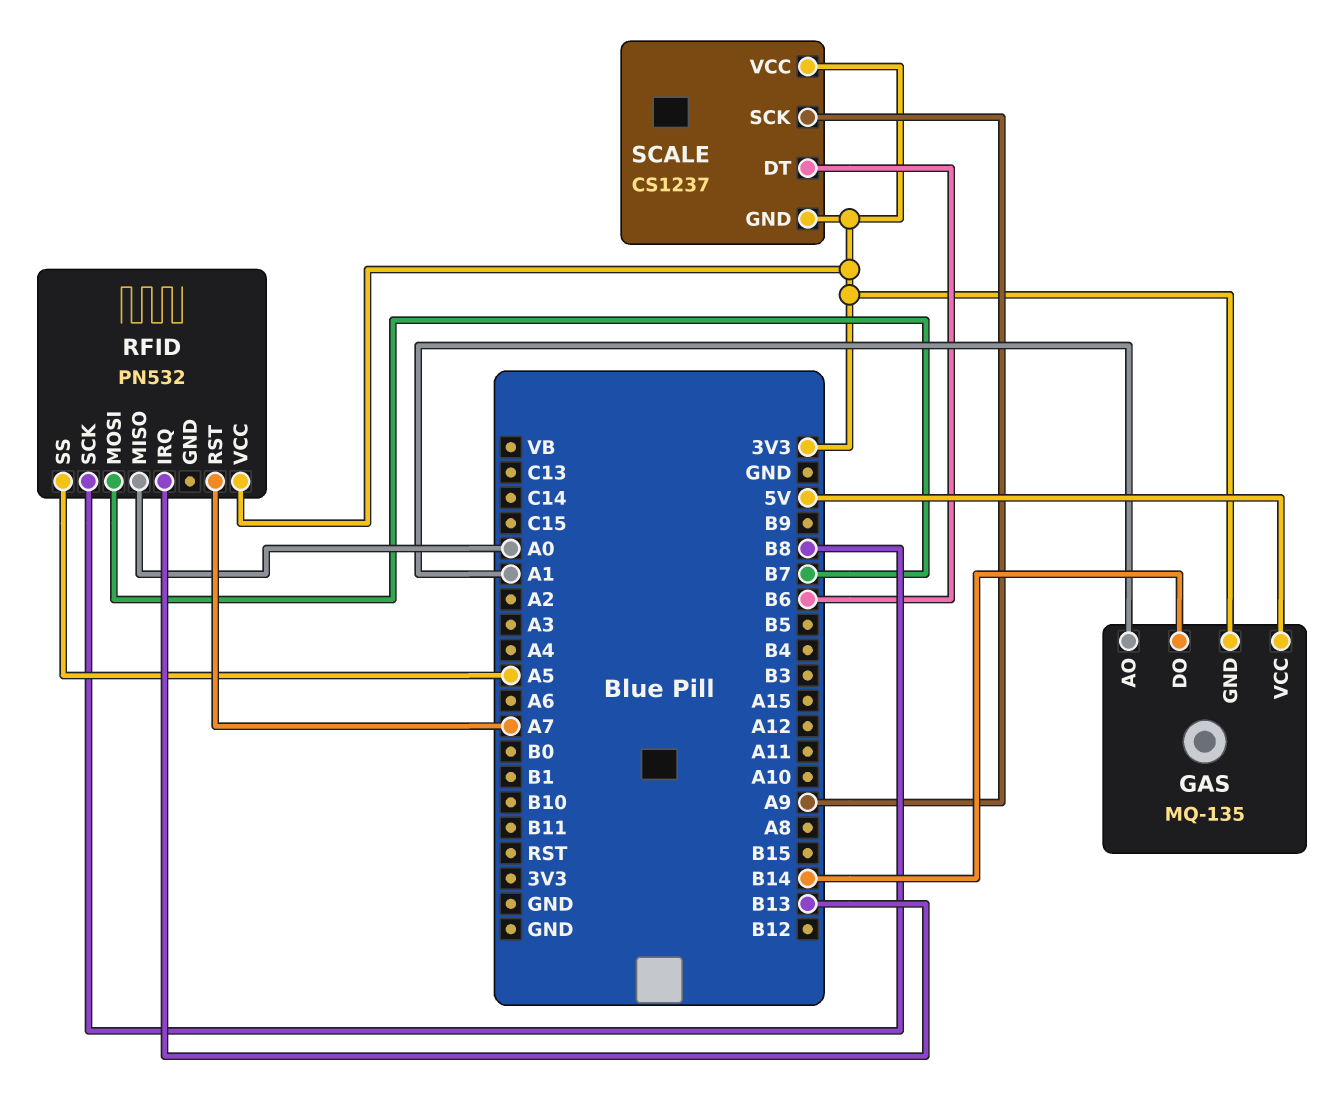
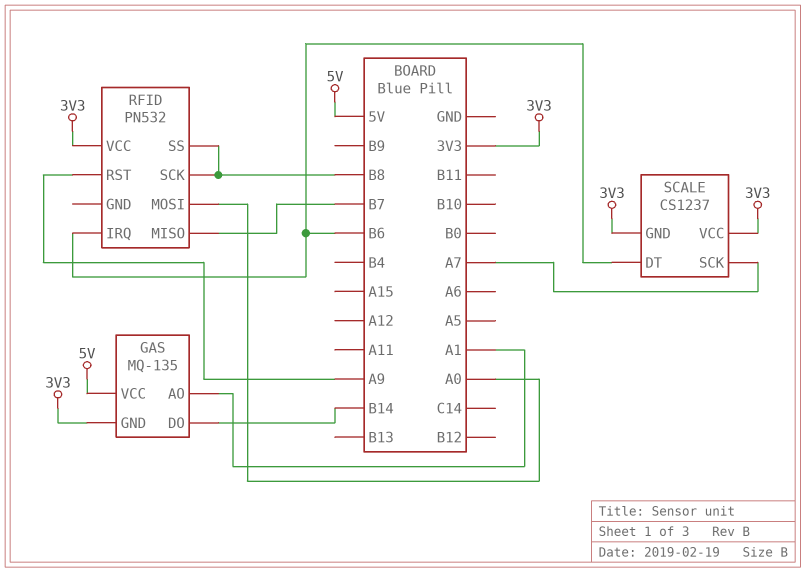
RFID pin IRQ: B13 -> B6
RFID pin MISO: A0 -> B7
RFID pin MOSI: B7 -> A0
RFID pin RST: A7 -> A9
RFID pin SS: A5 -> B8
SCALE pin SCK: A9 -> A7

